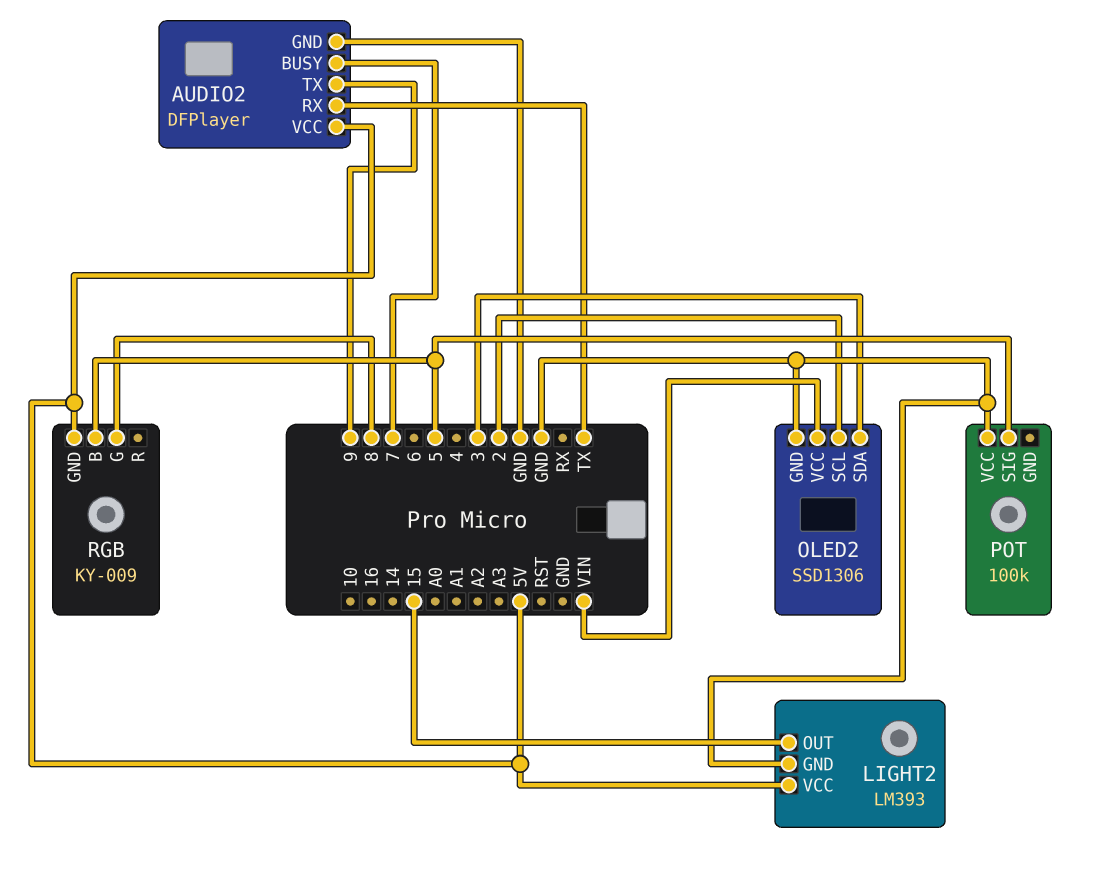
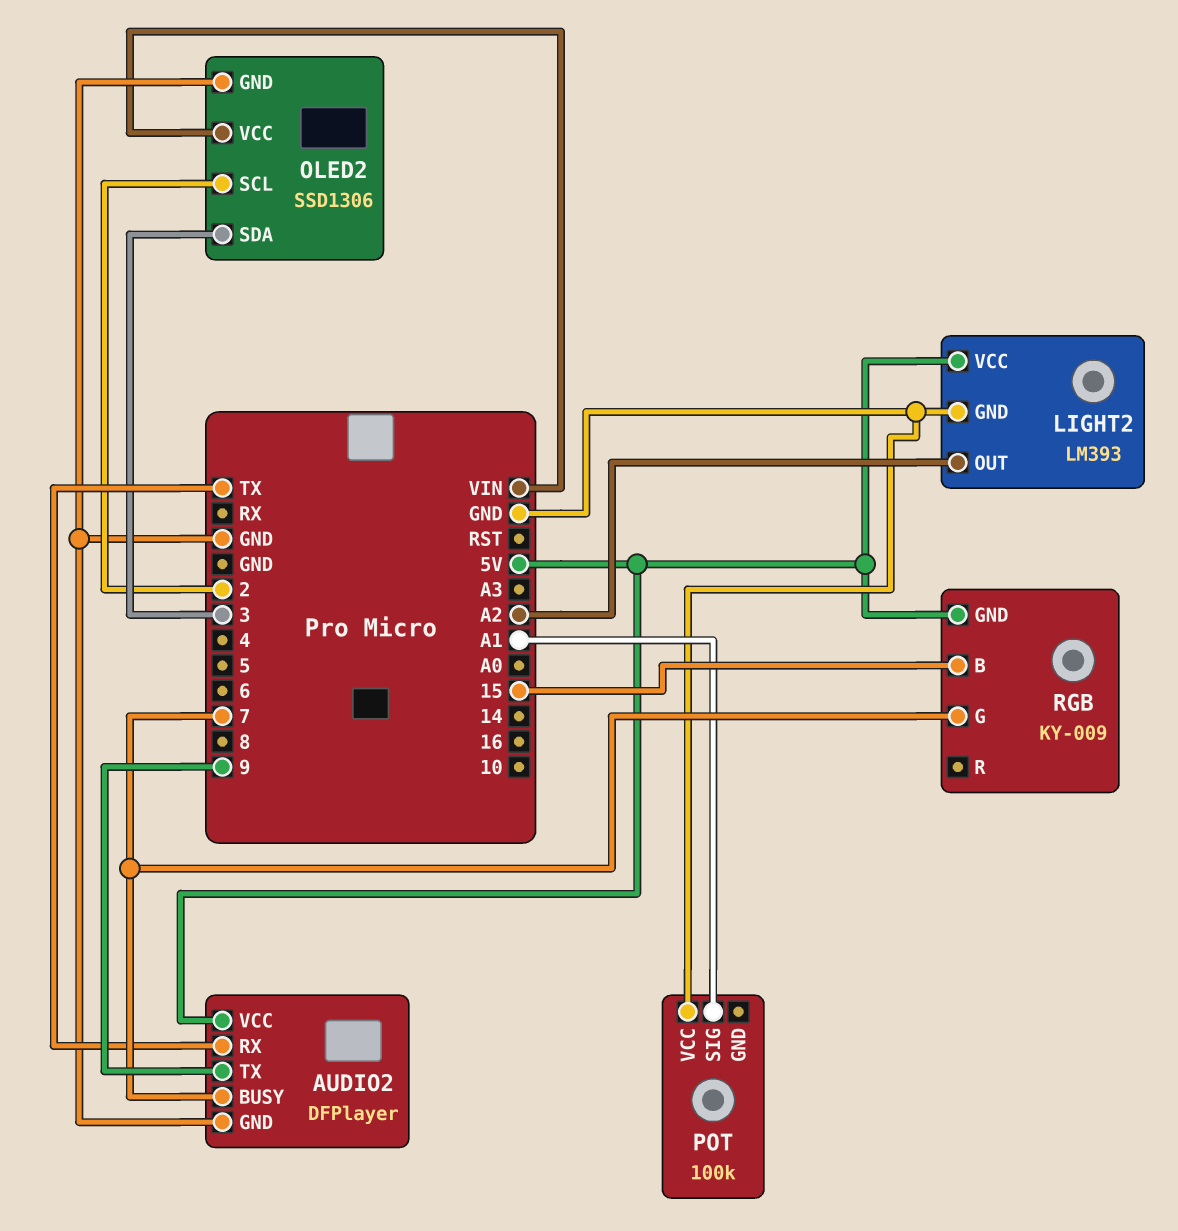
LIGHT2 pin OUT: 15 -> A2
POT pin SIG: 5 -> A1
RGB pin B: 5 -> 15
RGB pin G: 8 -> 7

